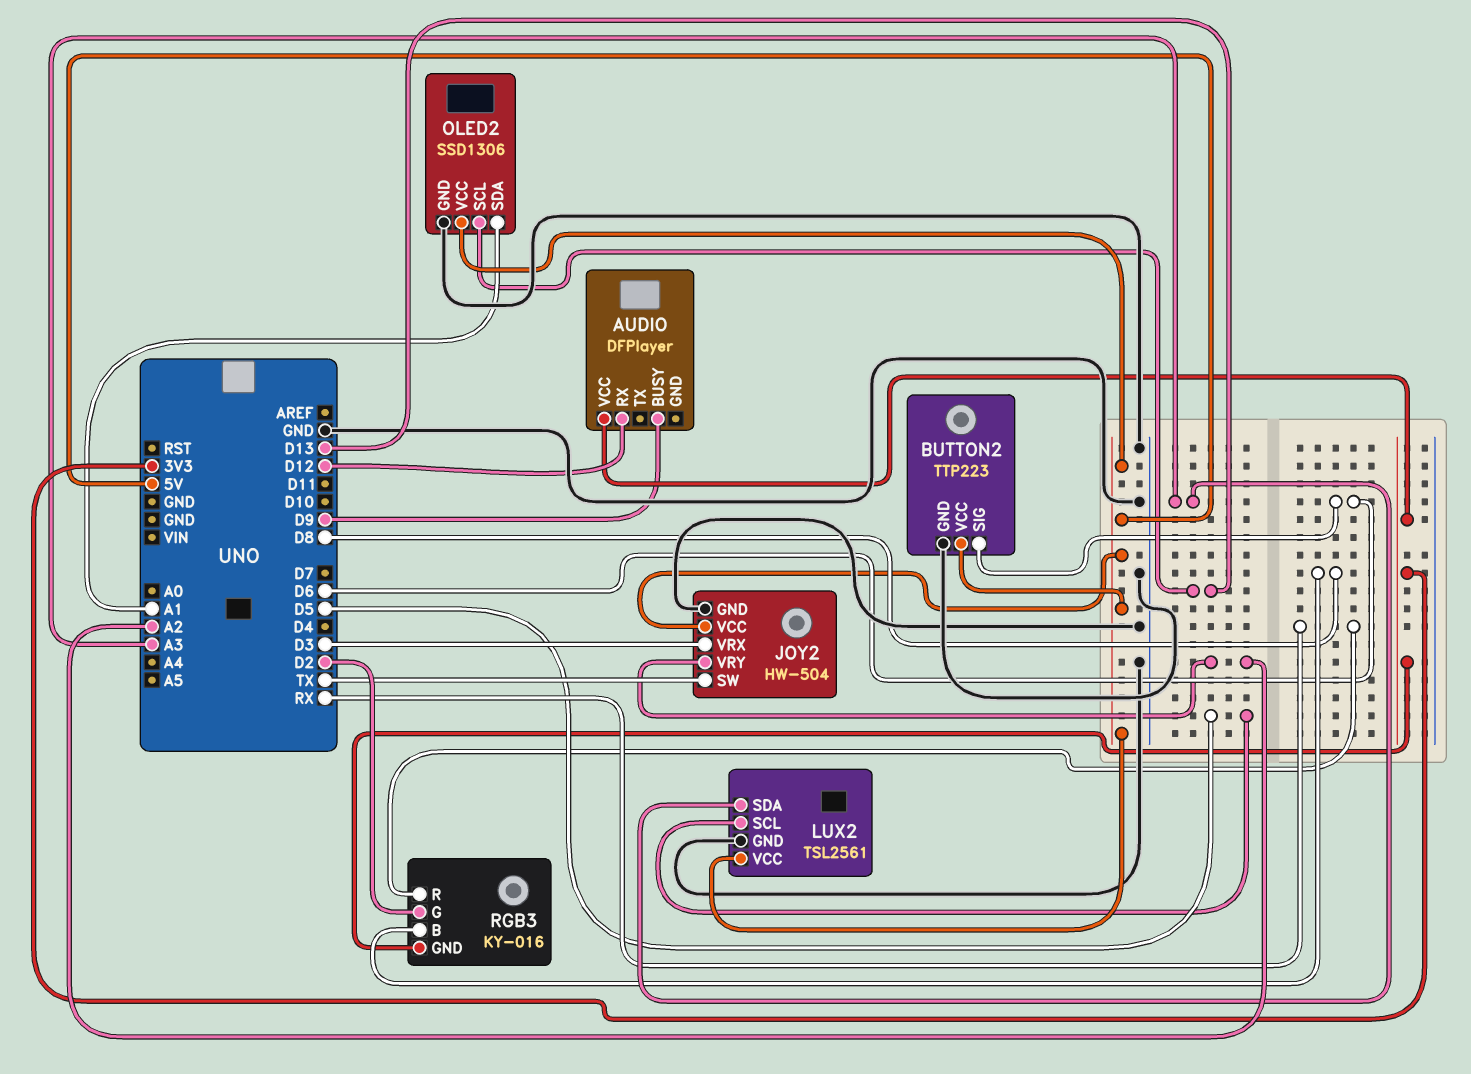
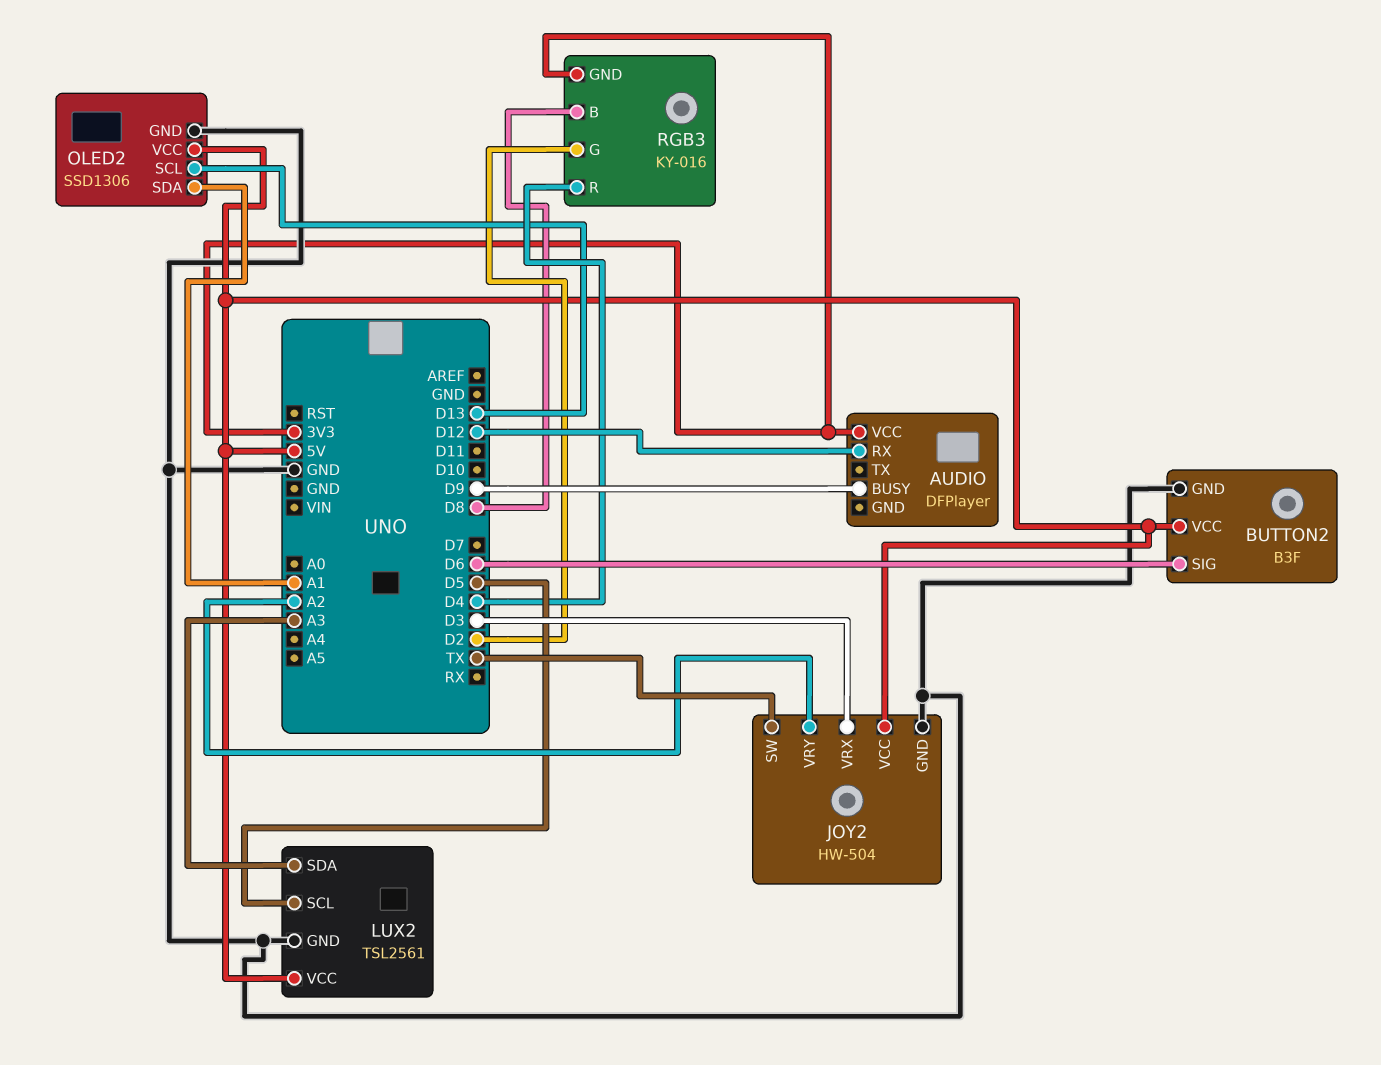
BUTTON2: TTP223 -> B3F
RGB3 pin R: RX -> D4

